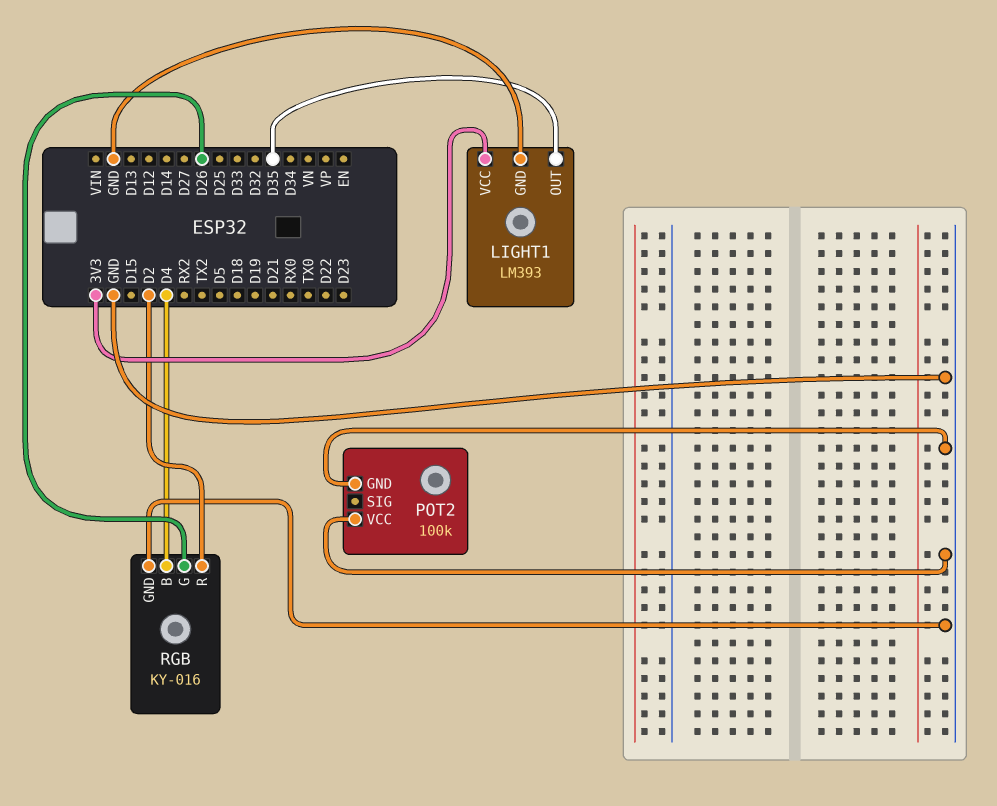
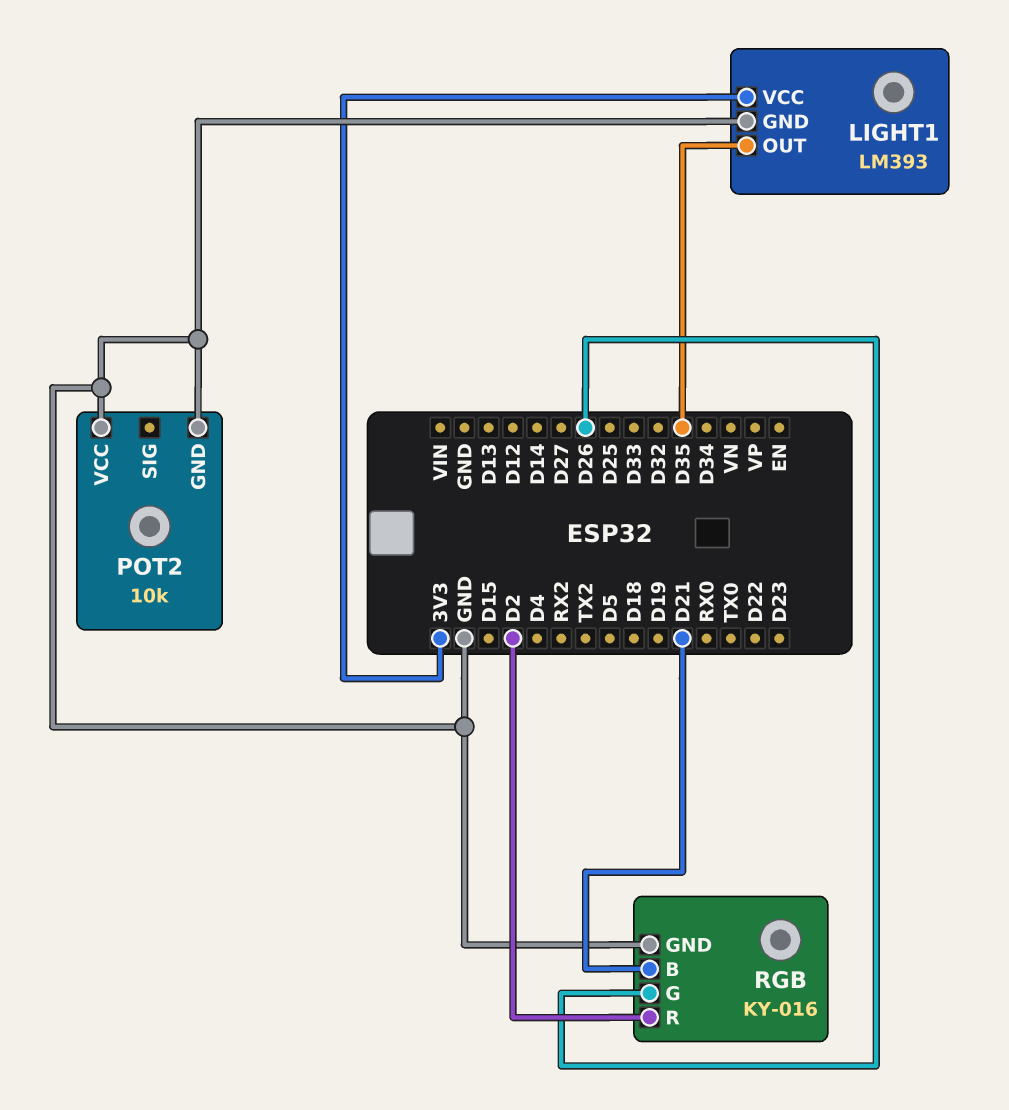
POT2: 100k -> 10k
RGB pin B: D4 -> D21

